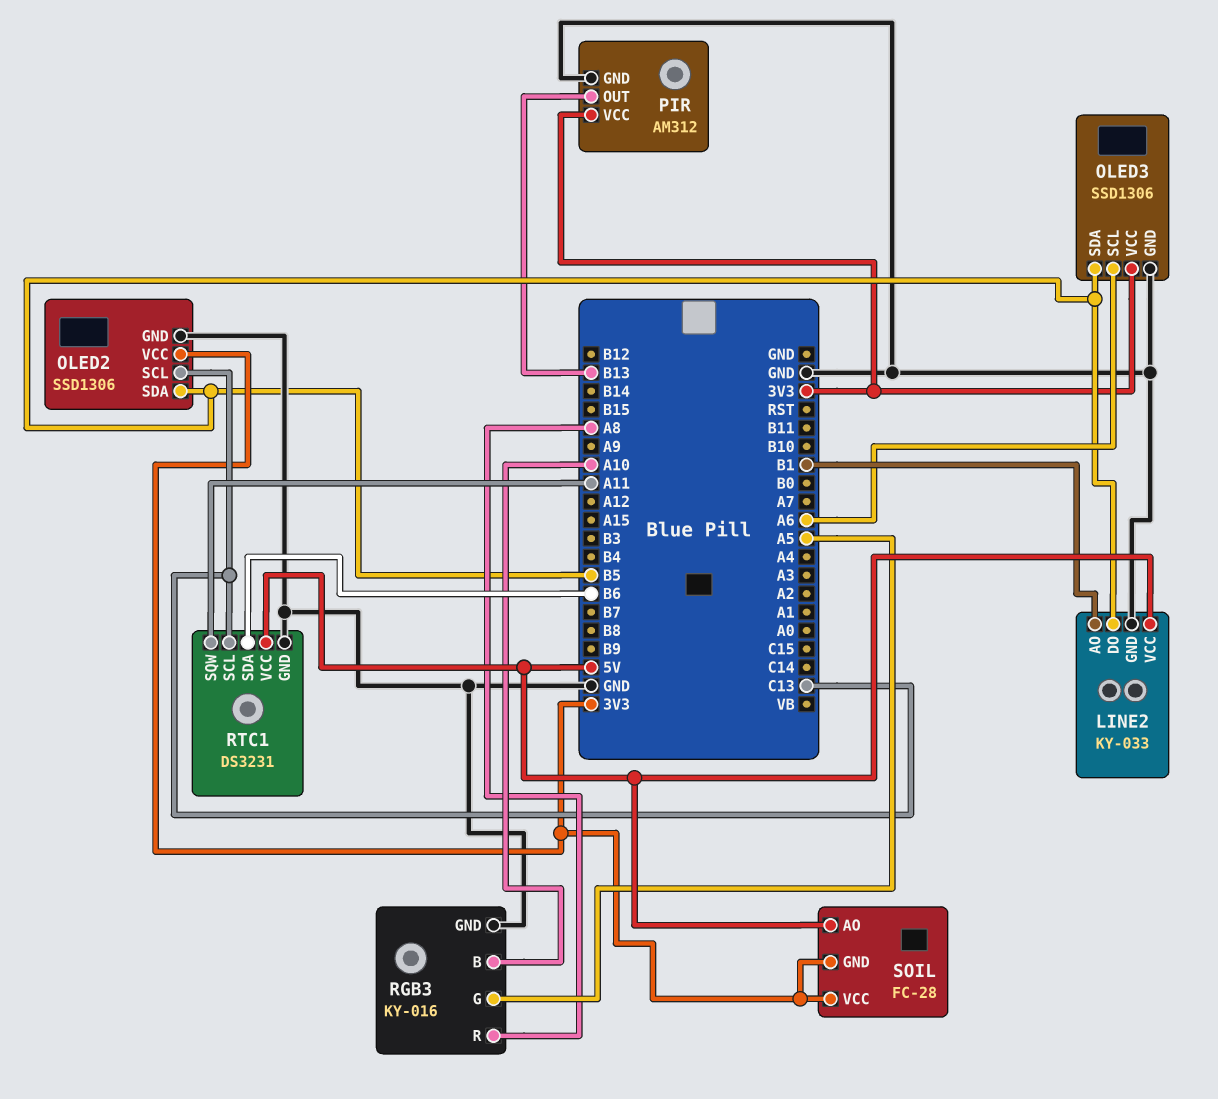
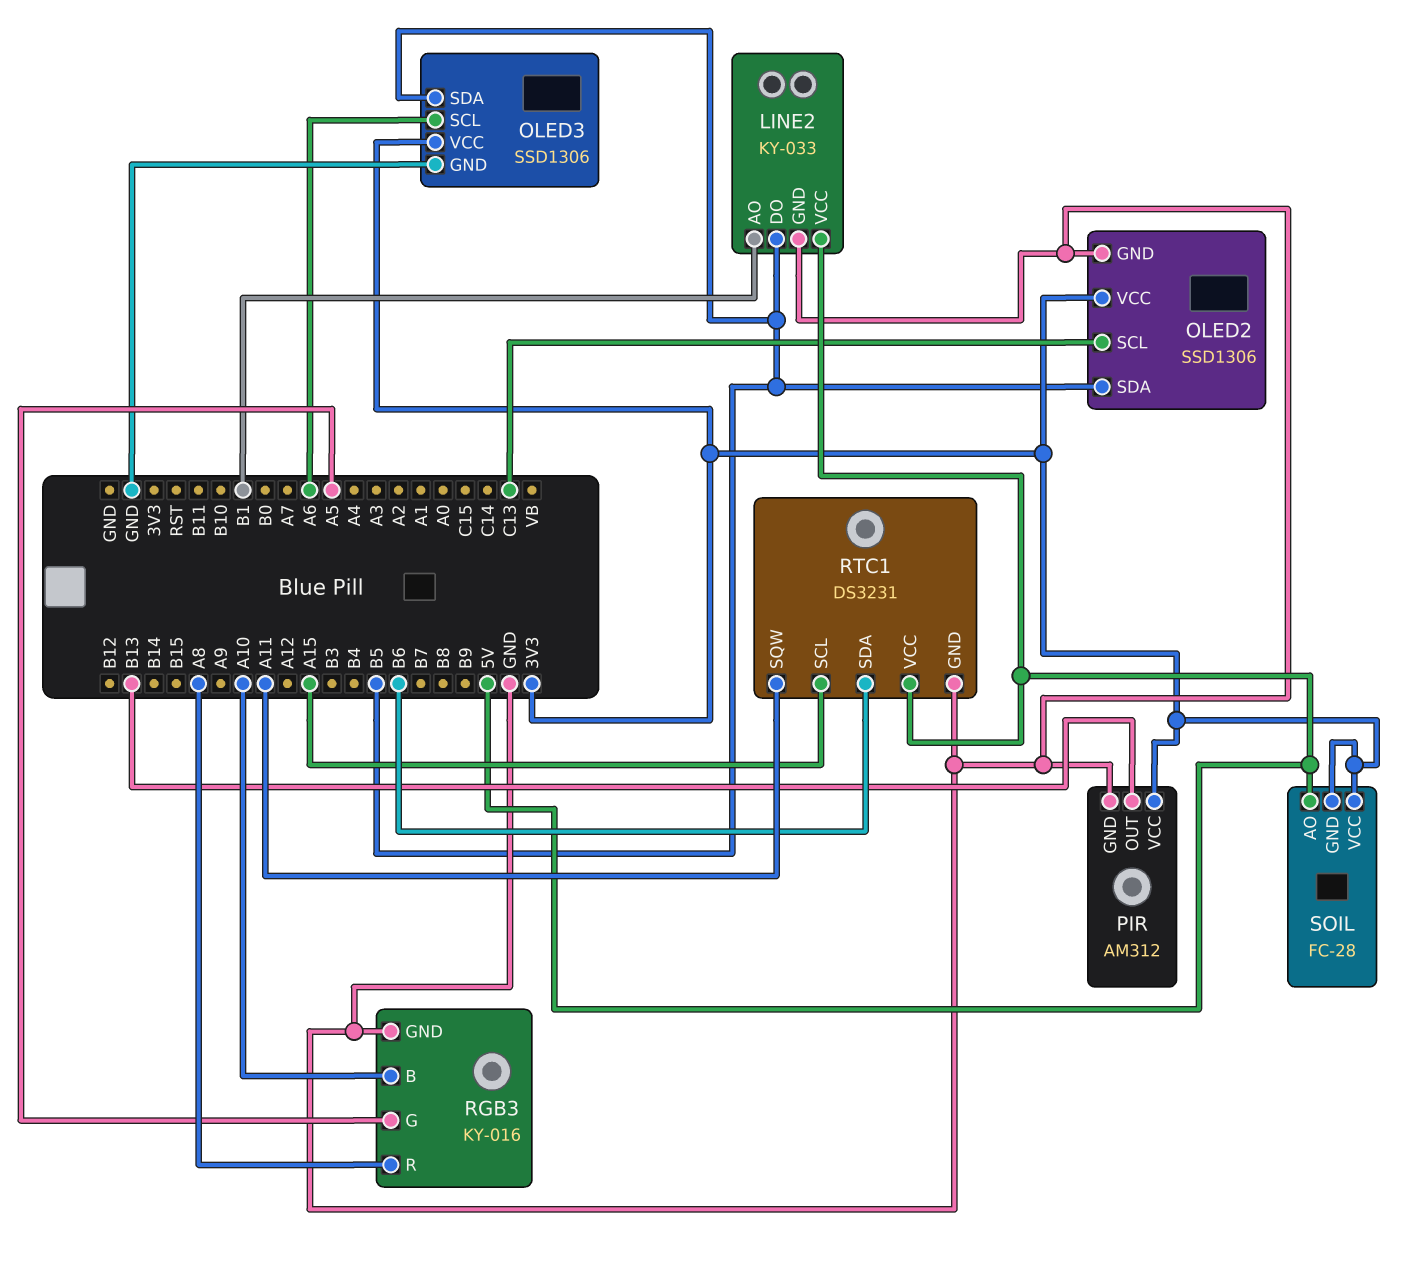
RTC1 pin SCL: C13 -> A15

